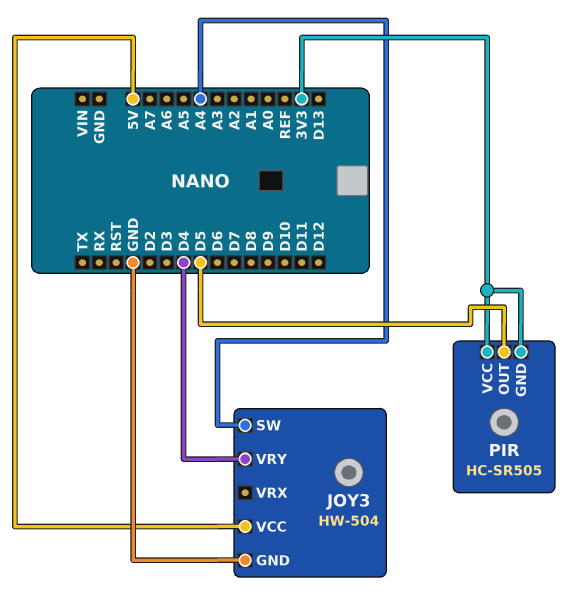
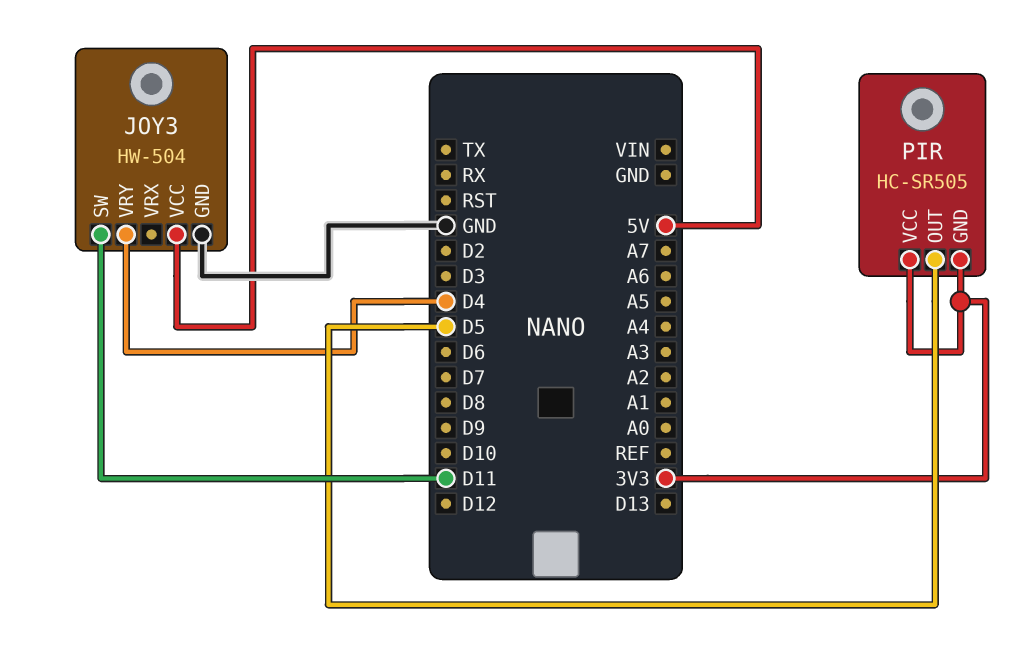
JOY3 pin SW: A4 -> D11

